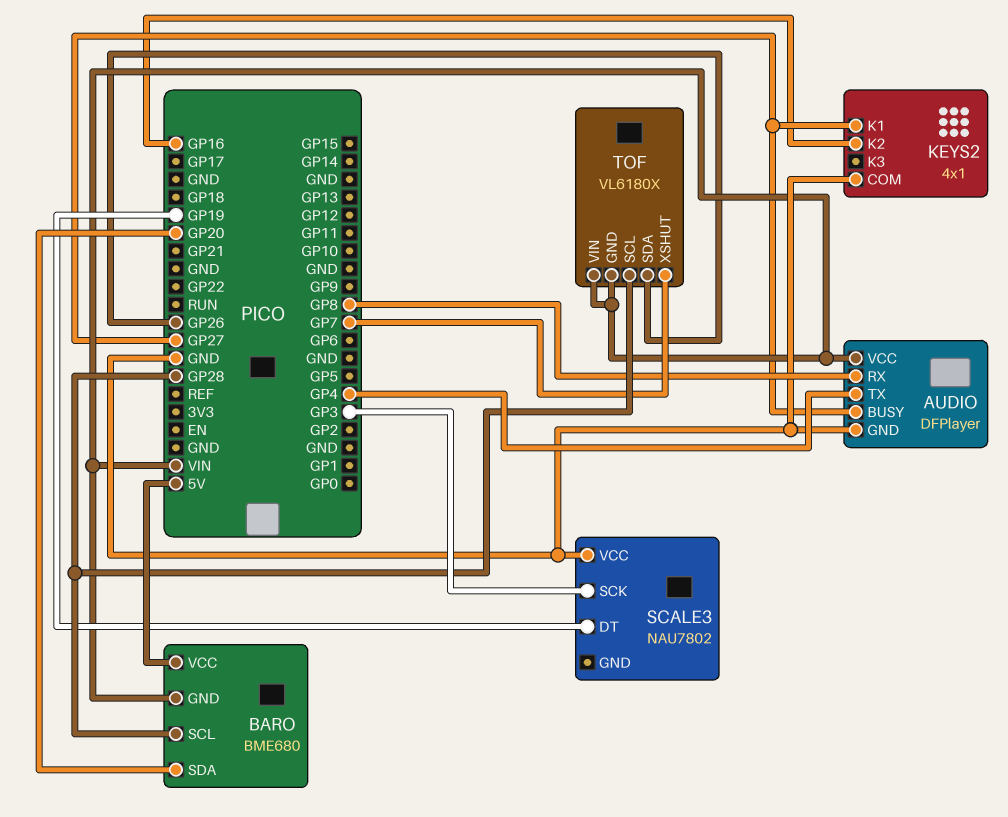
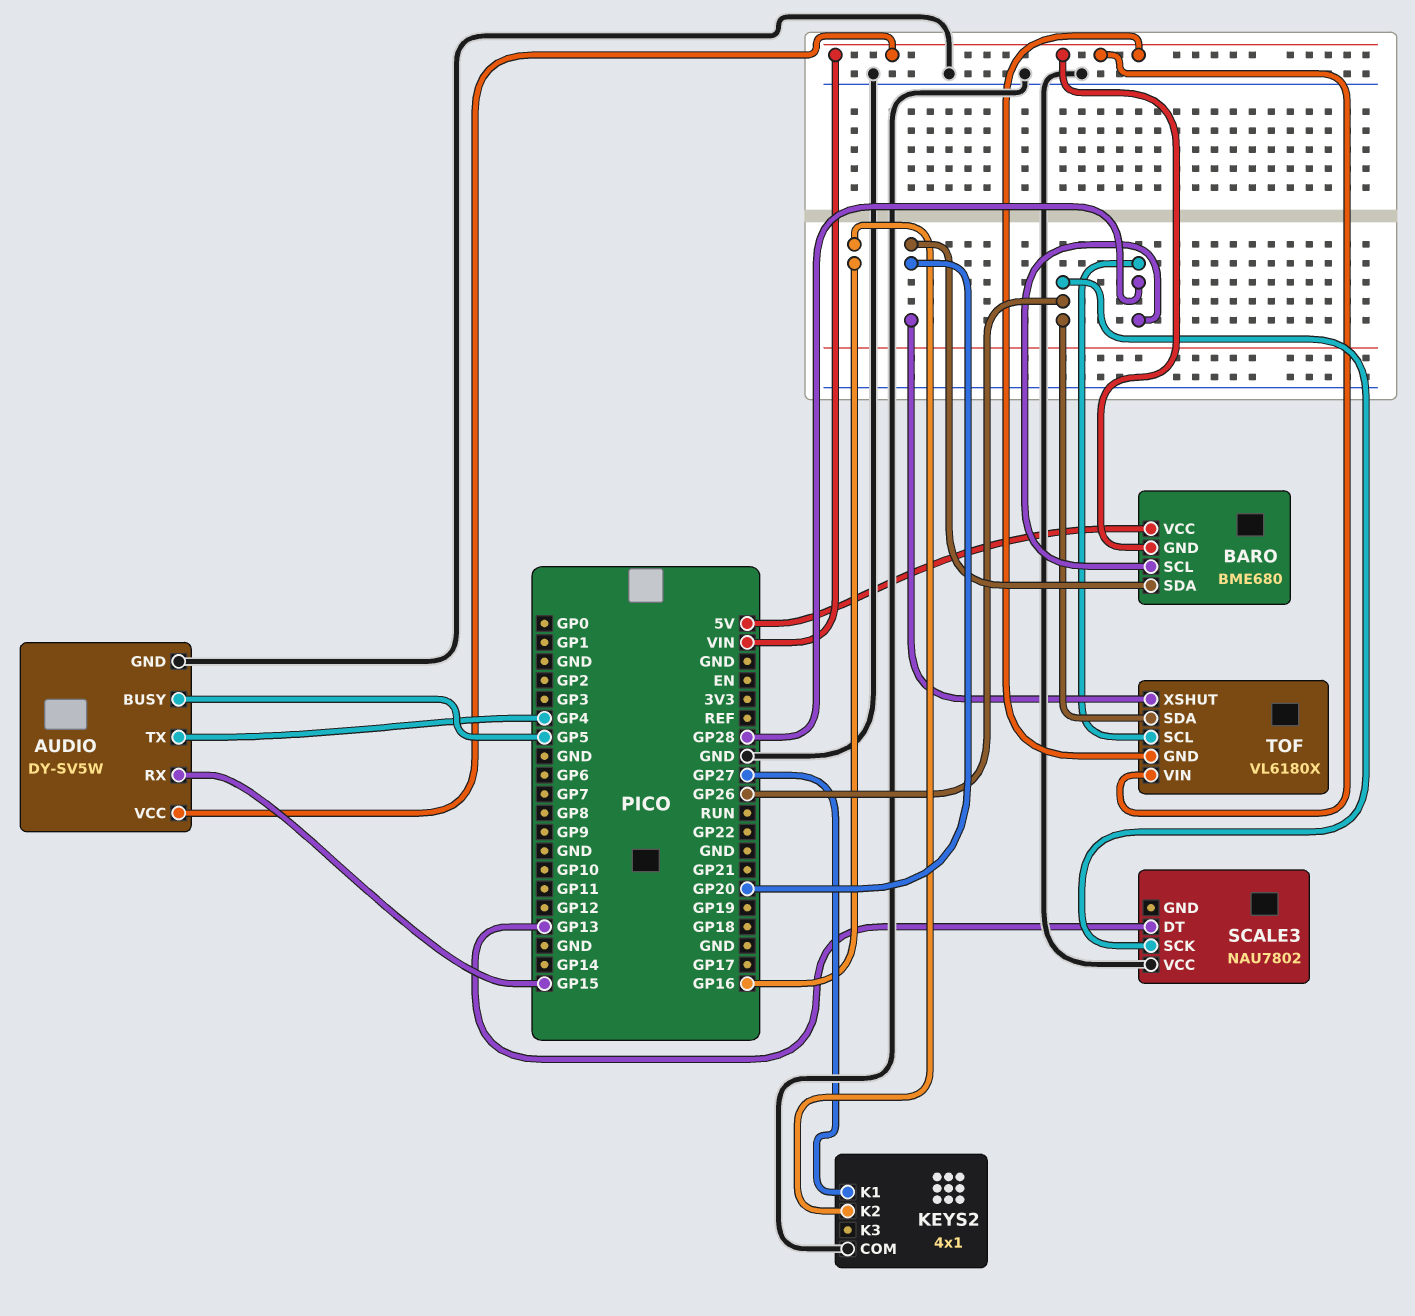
AUDIO: DFPlayer -> DY-SV5W
AUDIO pin BUSY: GP27 -> GP5
AUDIO pin RX: GP8 -> GP15
SCALE3 pin DT: GP19 -> GP13
SCALE3 pin SCK: GP3 -> GP26
TOF pin XSHUT: GP7 -> GP20

